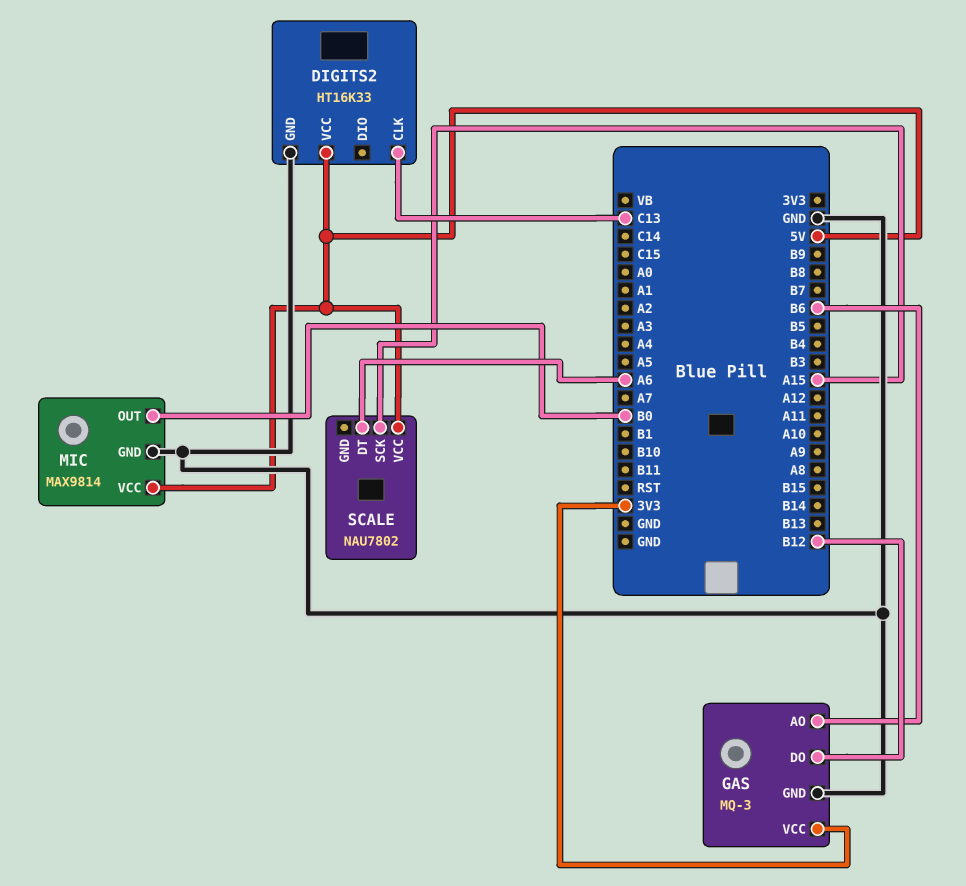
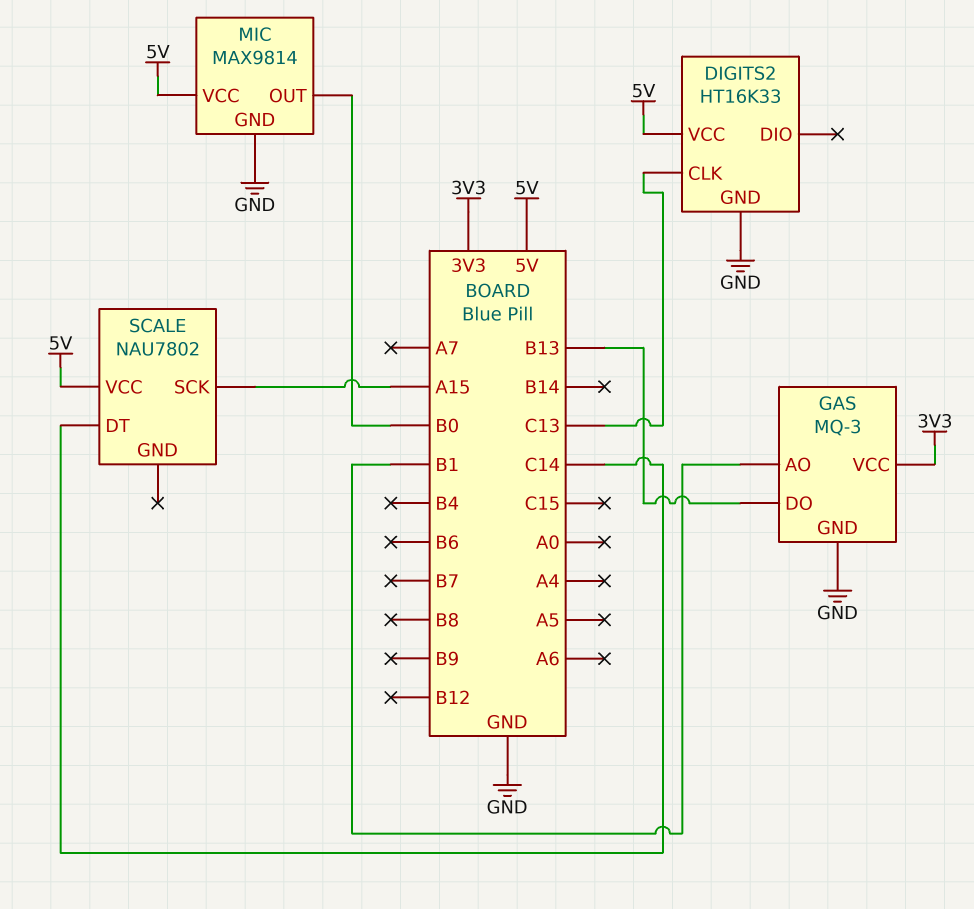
GAS pin AO: B6 -> B1
GAS pin DO: B12 -> B13
SCALE pin DT: A6 -> C14

